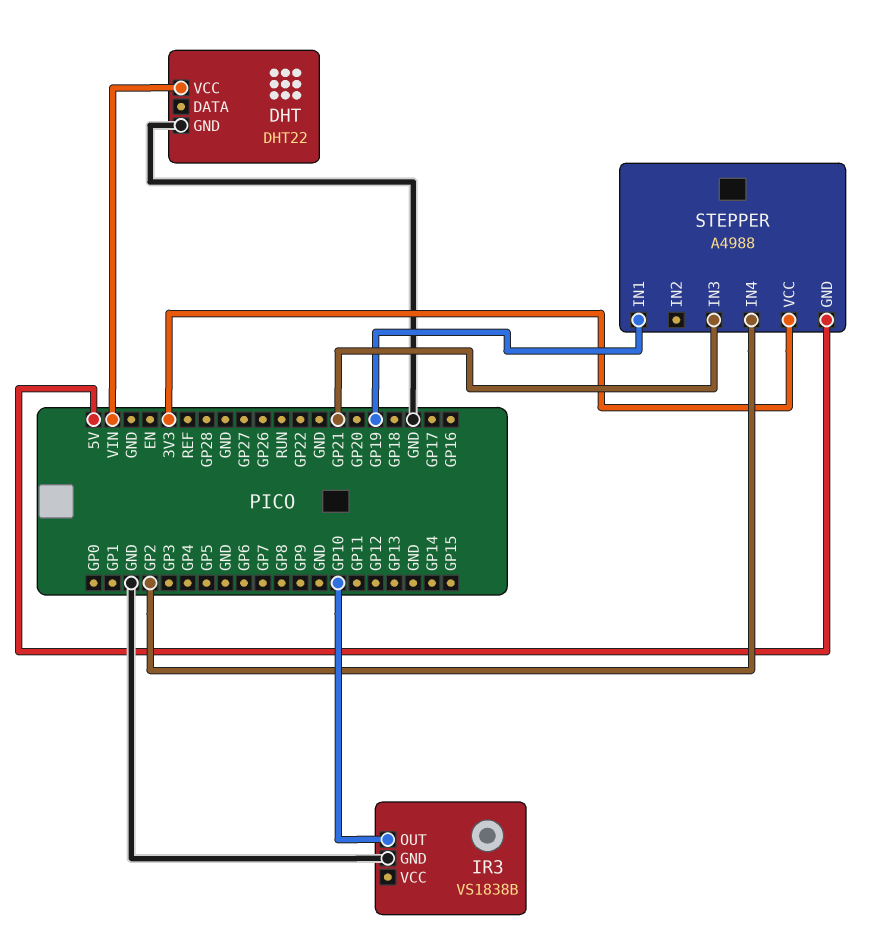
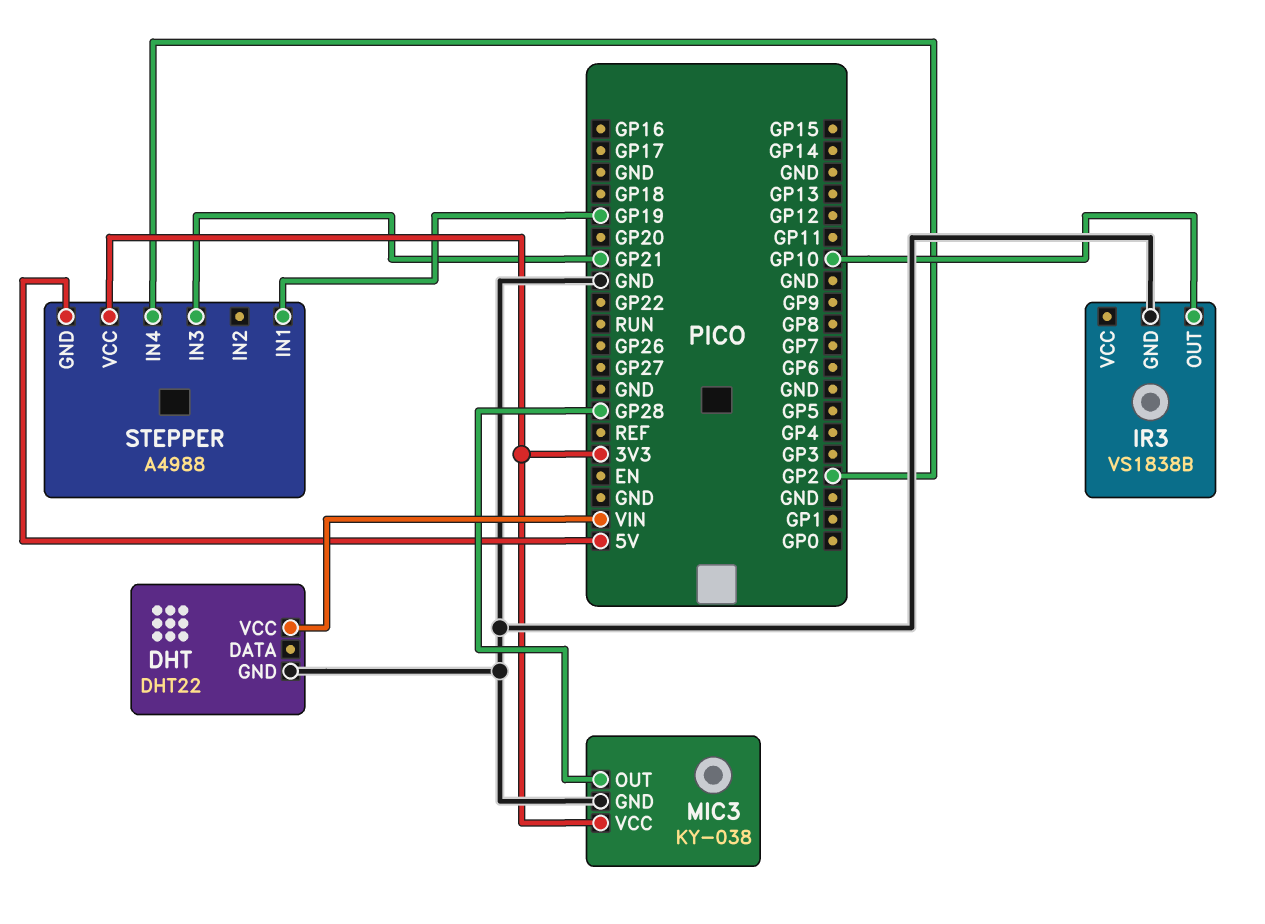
MIC3: none -> KY-038
MIC3 pin GND: none -> GND
MIC3 pin OUT: none -> GP28
MIC3 pin VCC: none -> 3V3

